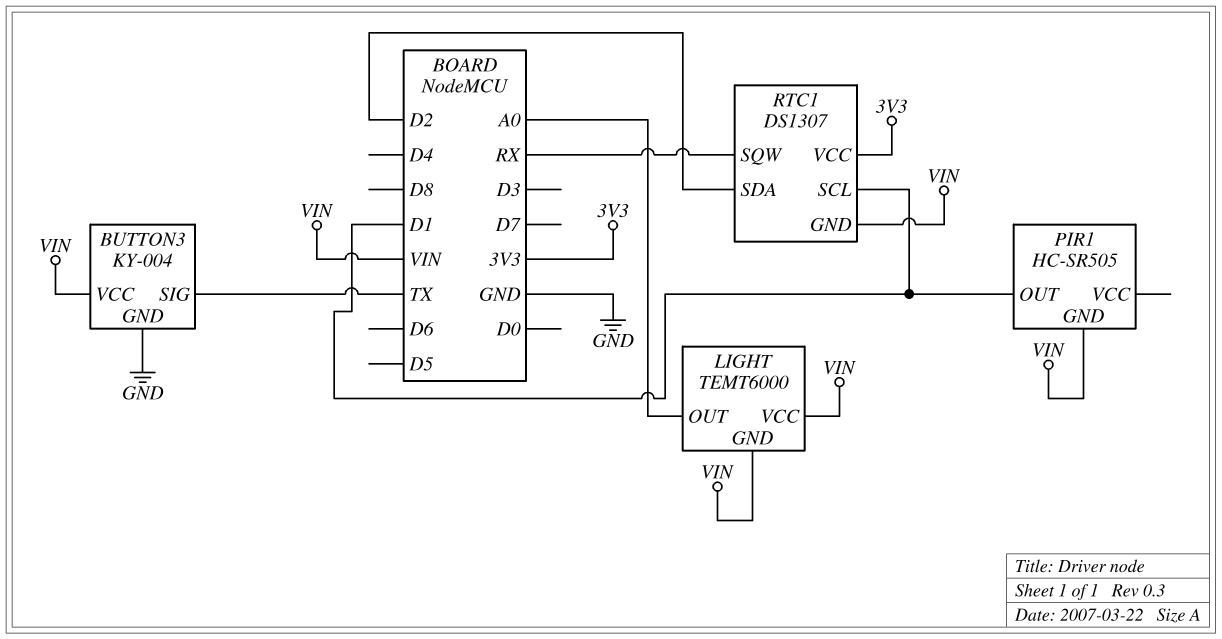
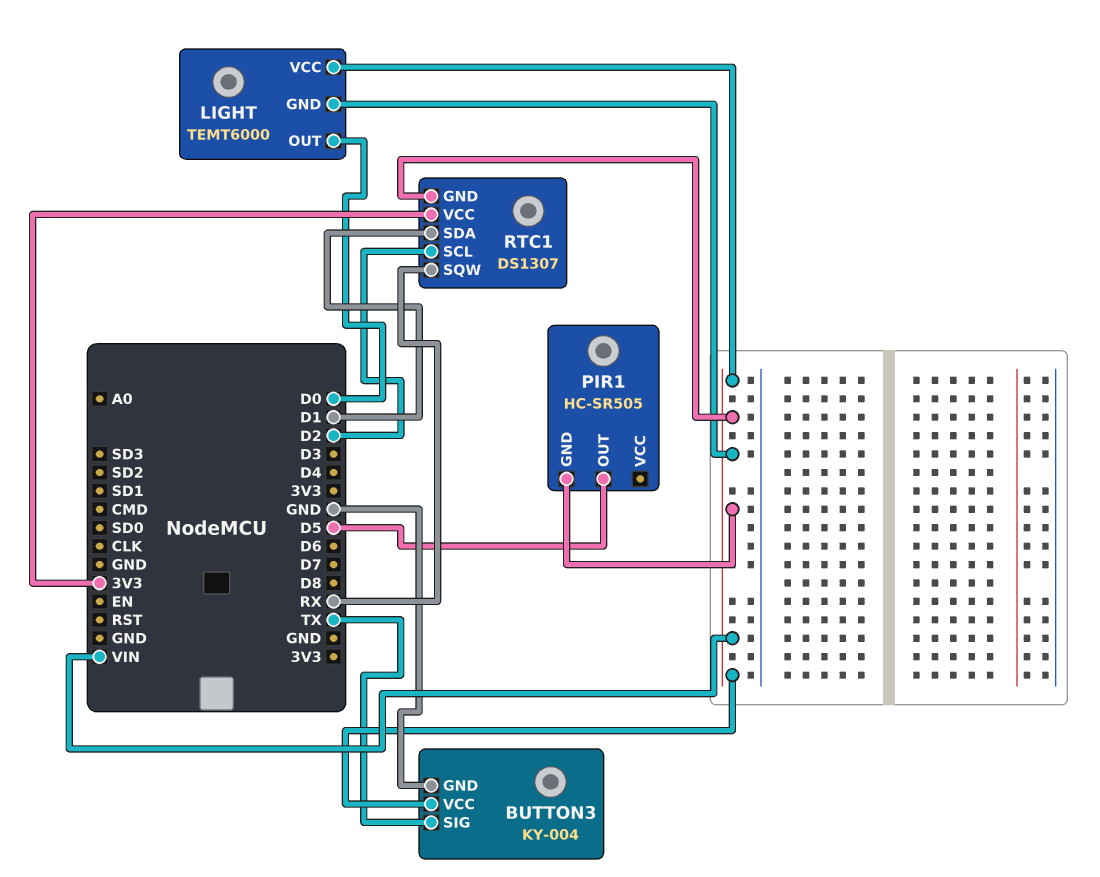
LIGHT pin OUT: A0 -> D0
PIR1 pin OUT: D1 -> D5
RTC1 pin SCL: D1 -> D2
RTC1 pin SDA: D2 -> D1

